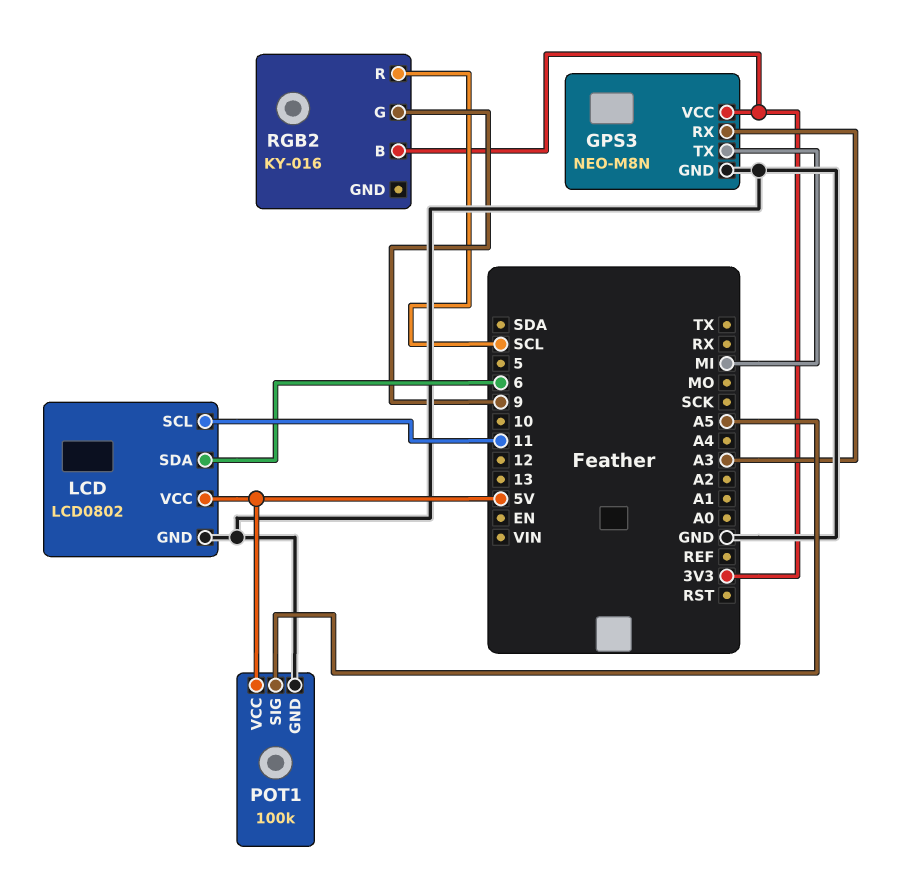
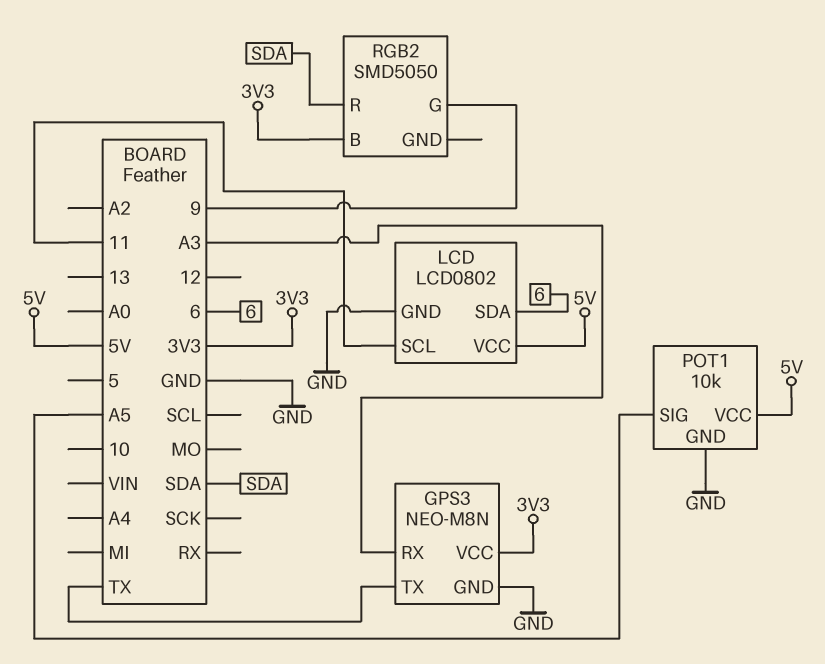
GPS3 pin TX: MI -> TX
POT1: 100k -> 10k
RGB2: KY-016 -> SMD5050
RGB2 pin R: SCL -> SDA

